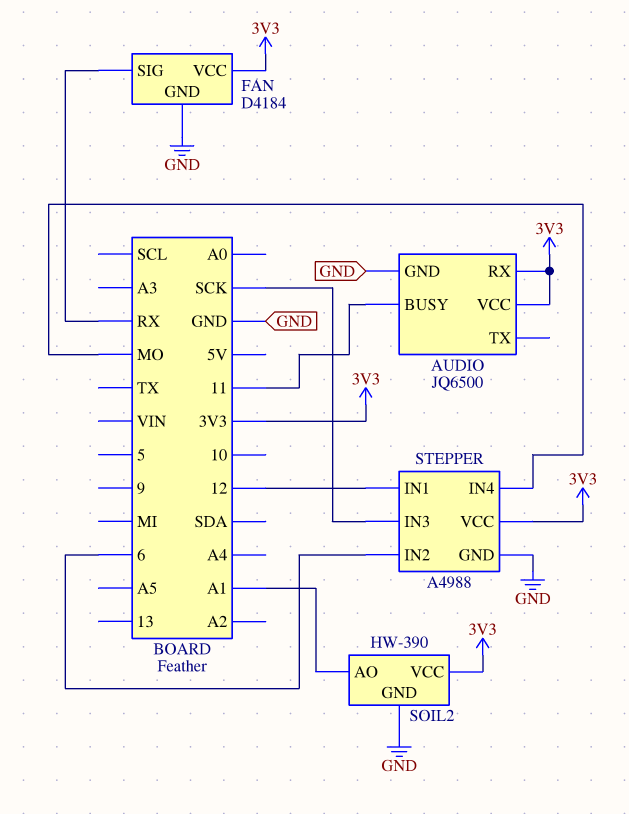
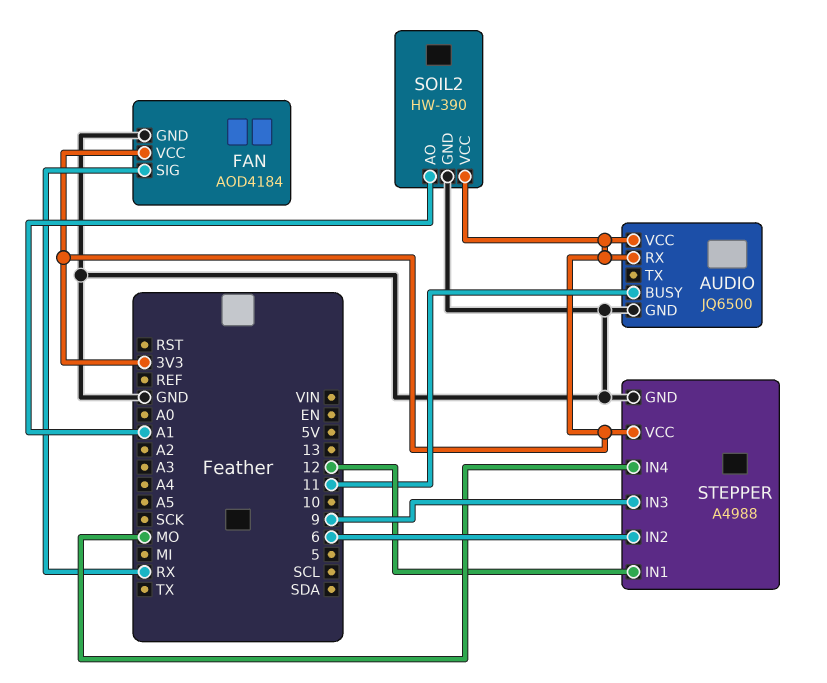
FAN: D4184 -> AOD4184
STEPPER pin IN3: SCK -> 9

